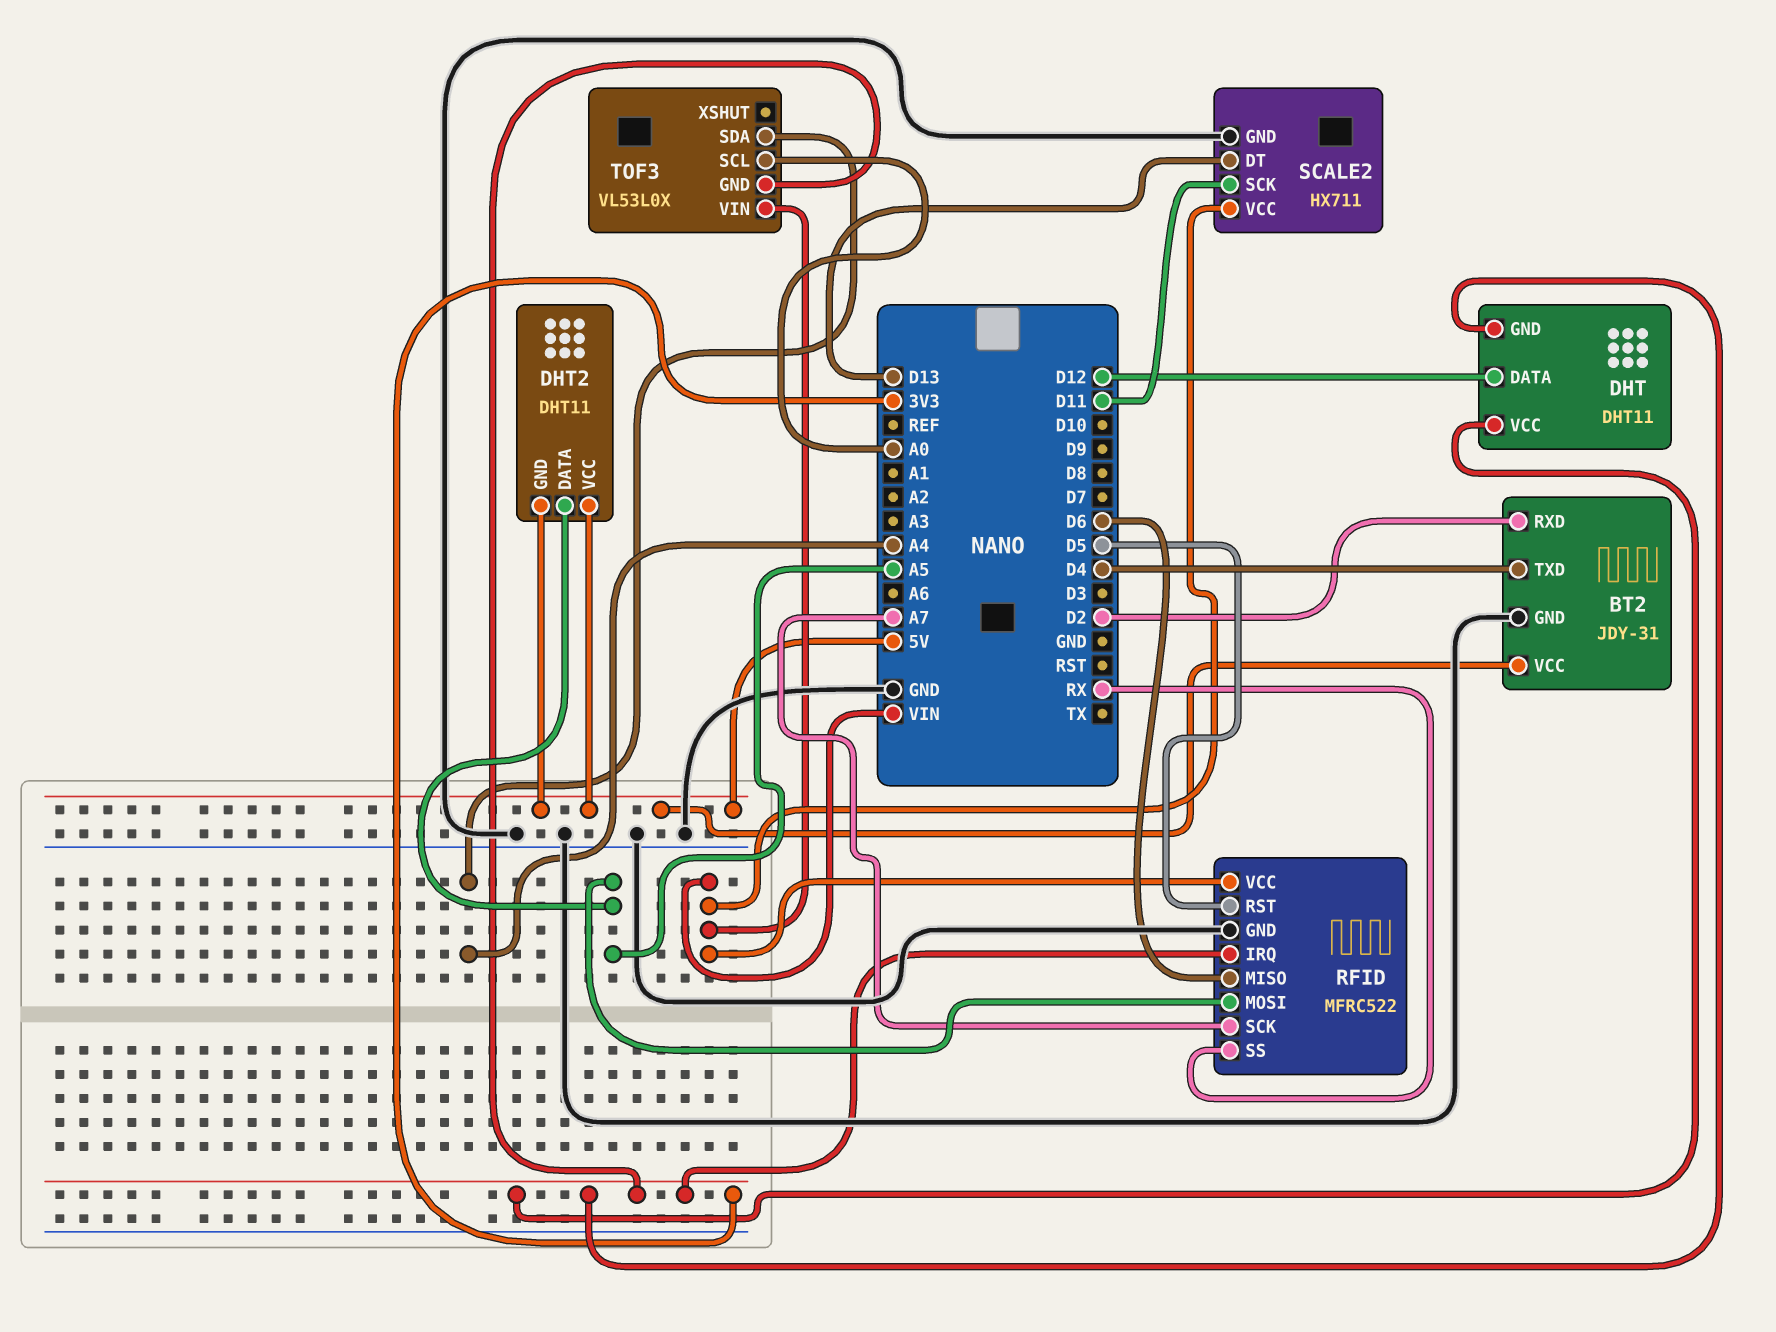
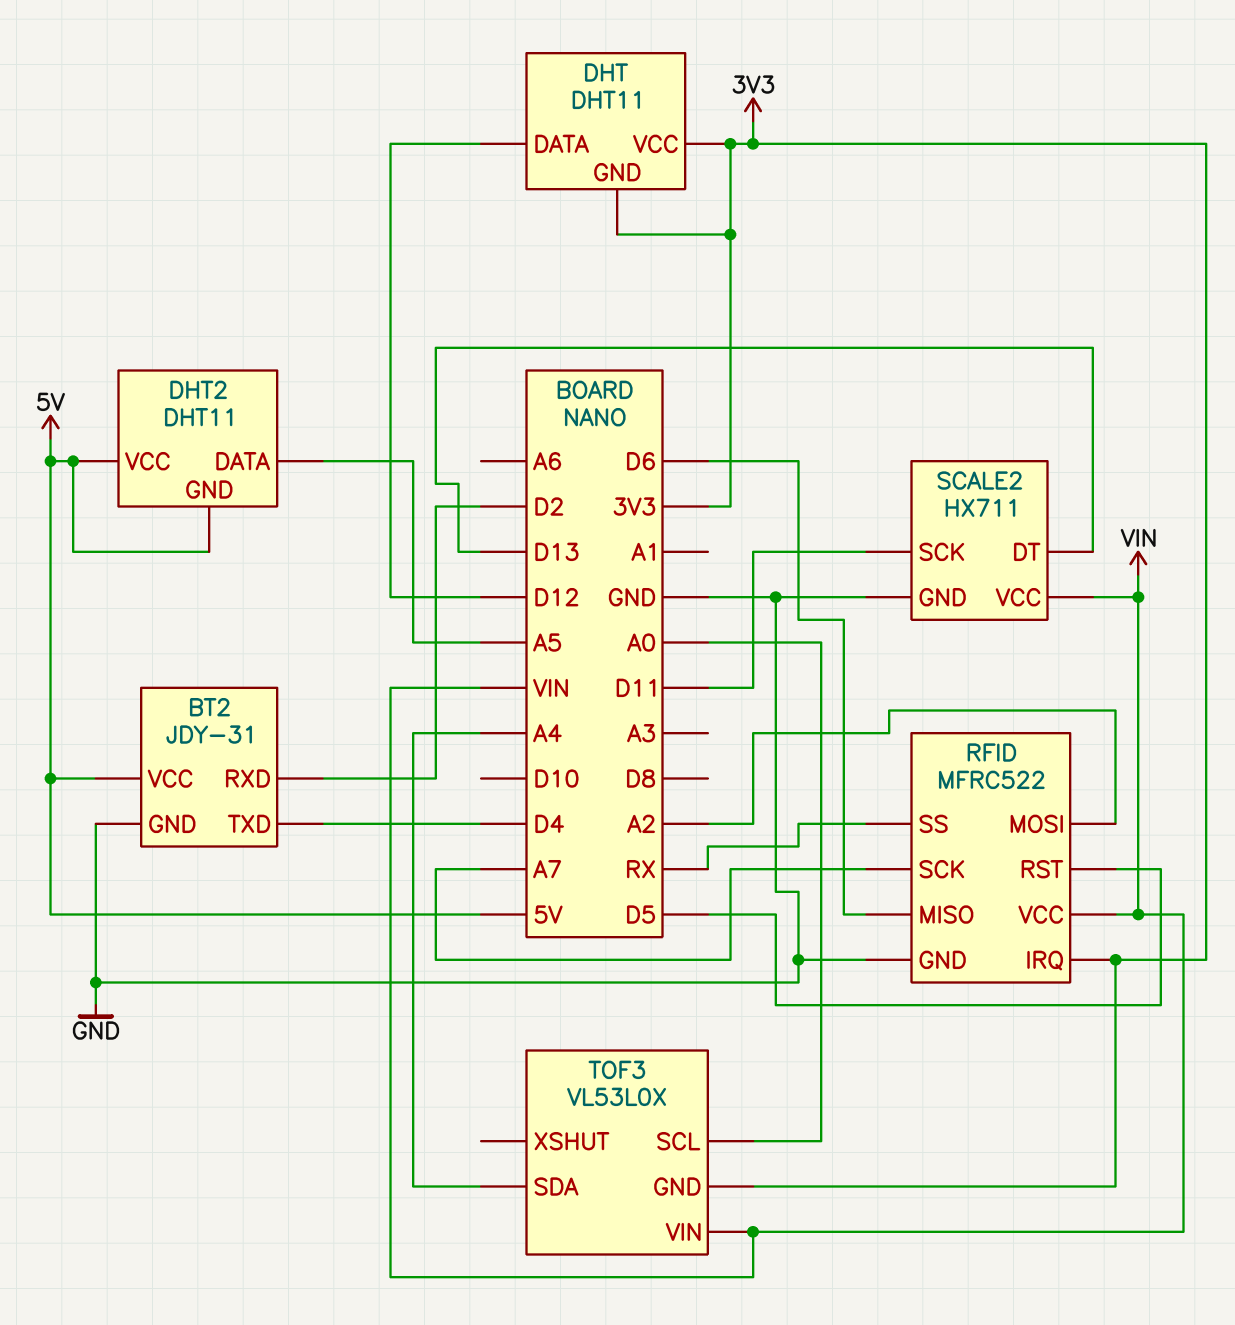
RFID pin MOSI: A5 -> A2

